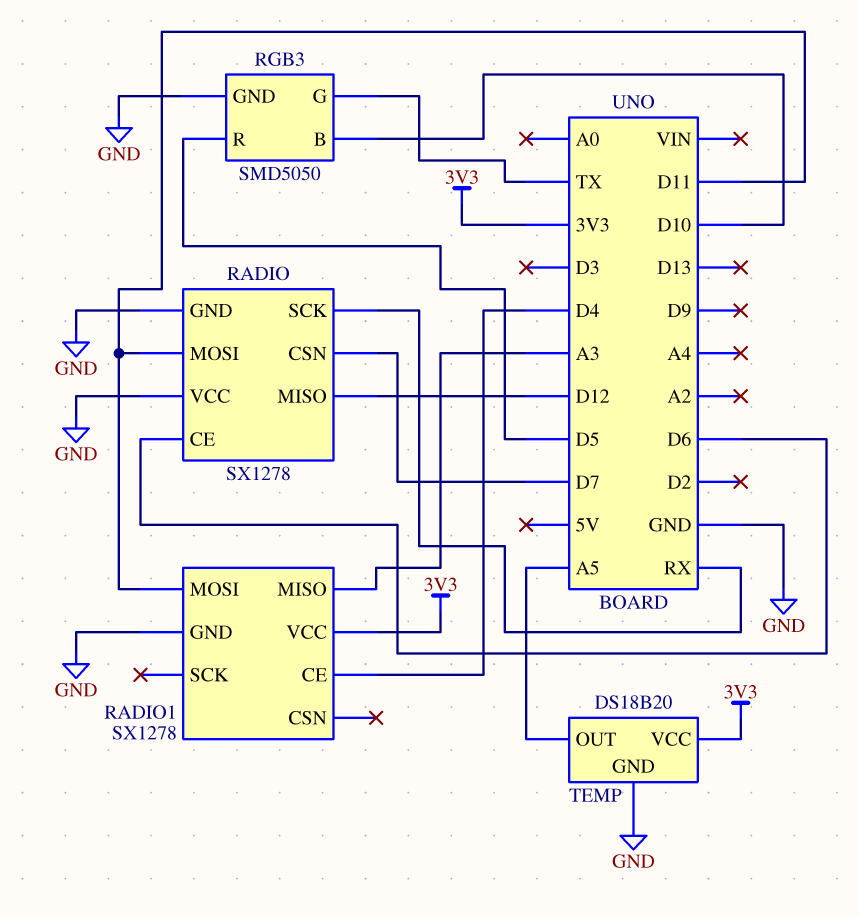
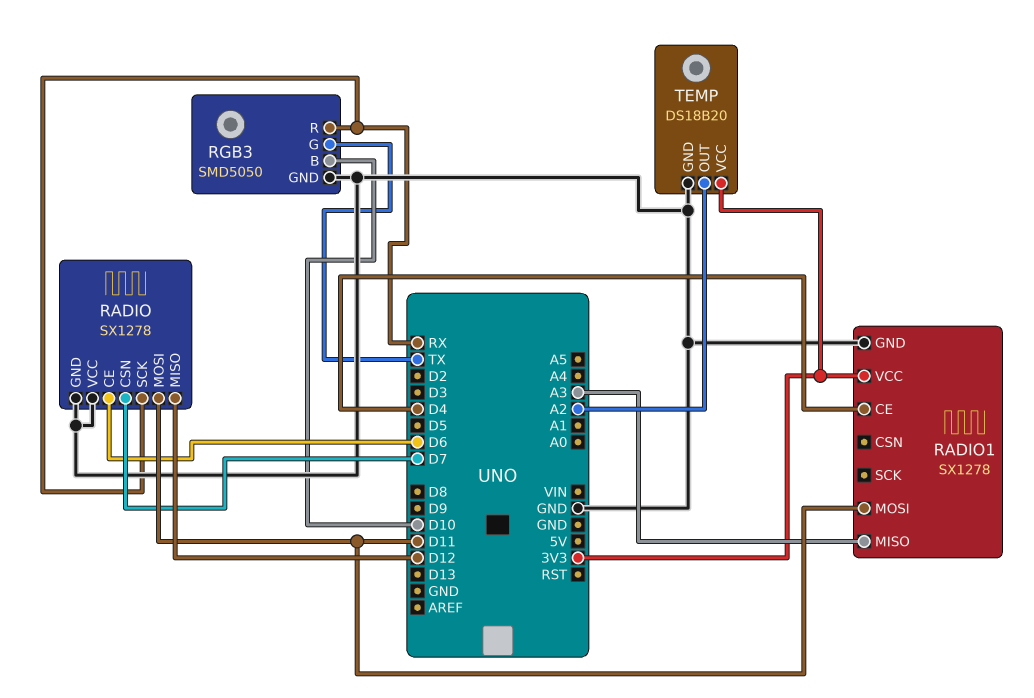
RGB3 pin R: D5 -> RX
TEMP pin OUT: A5 -> A2

